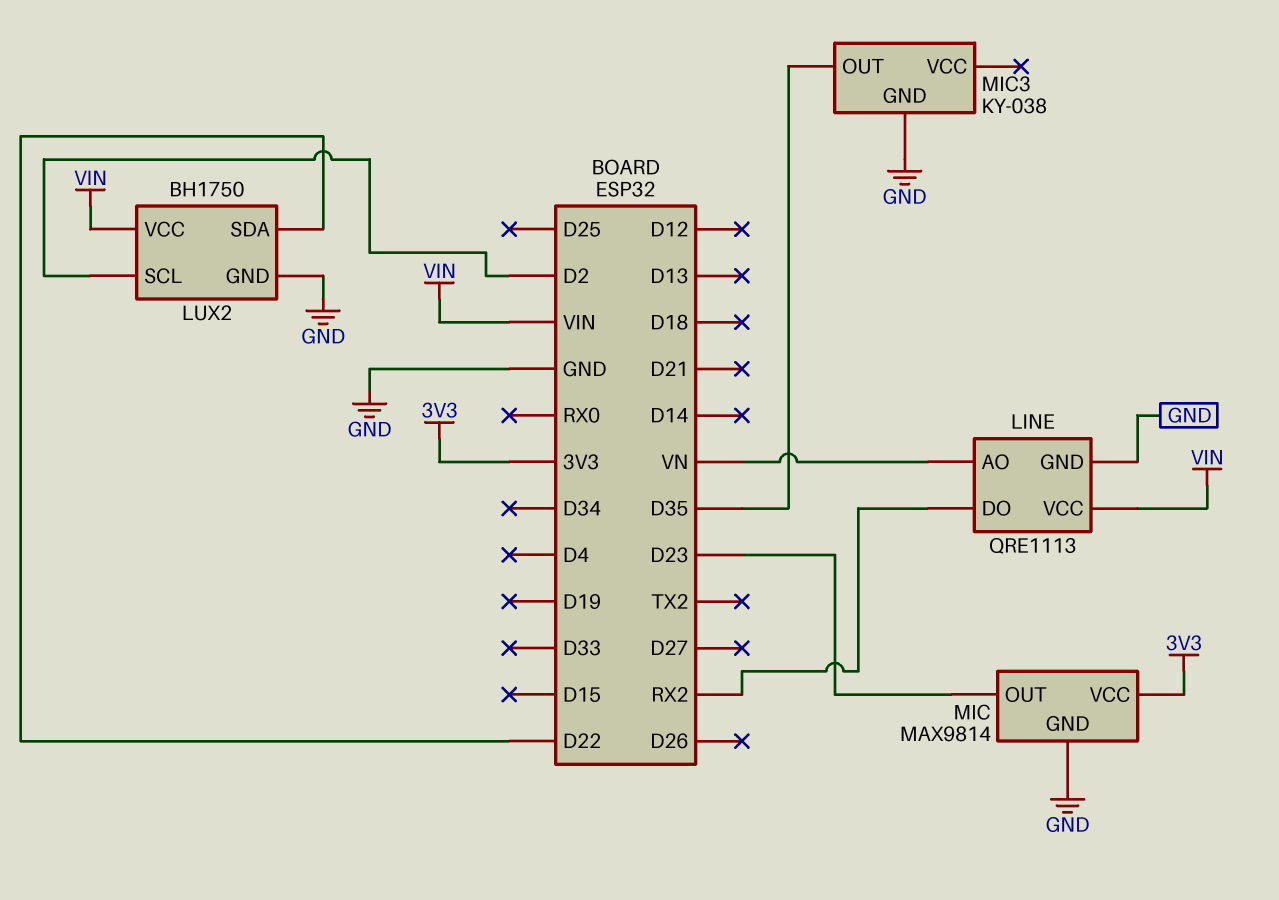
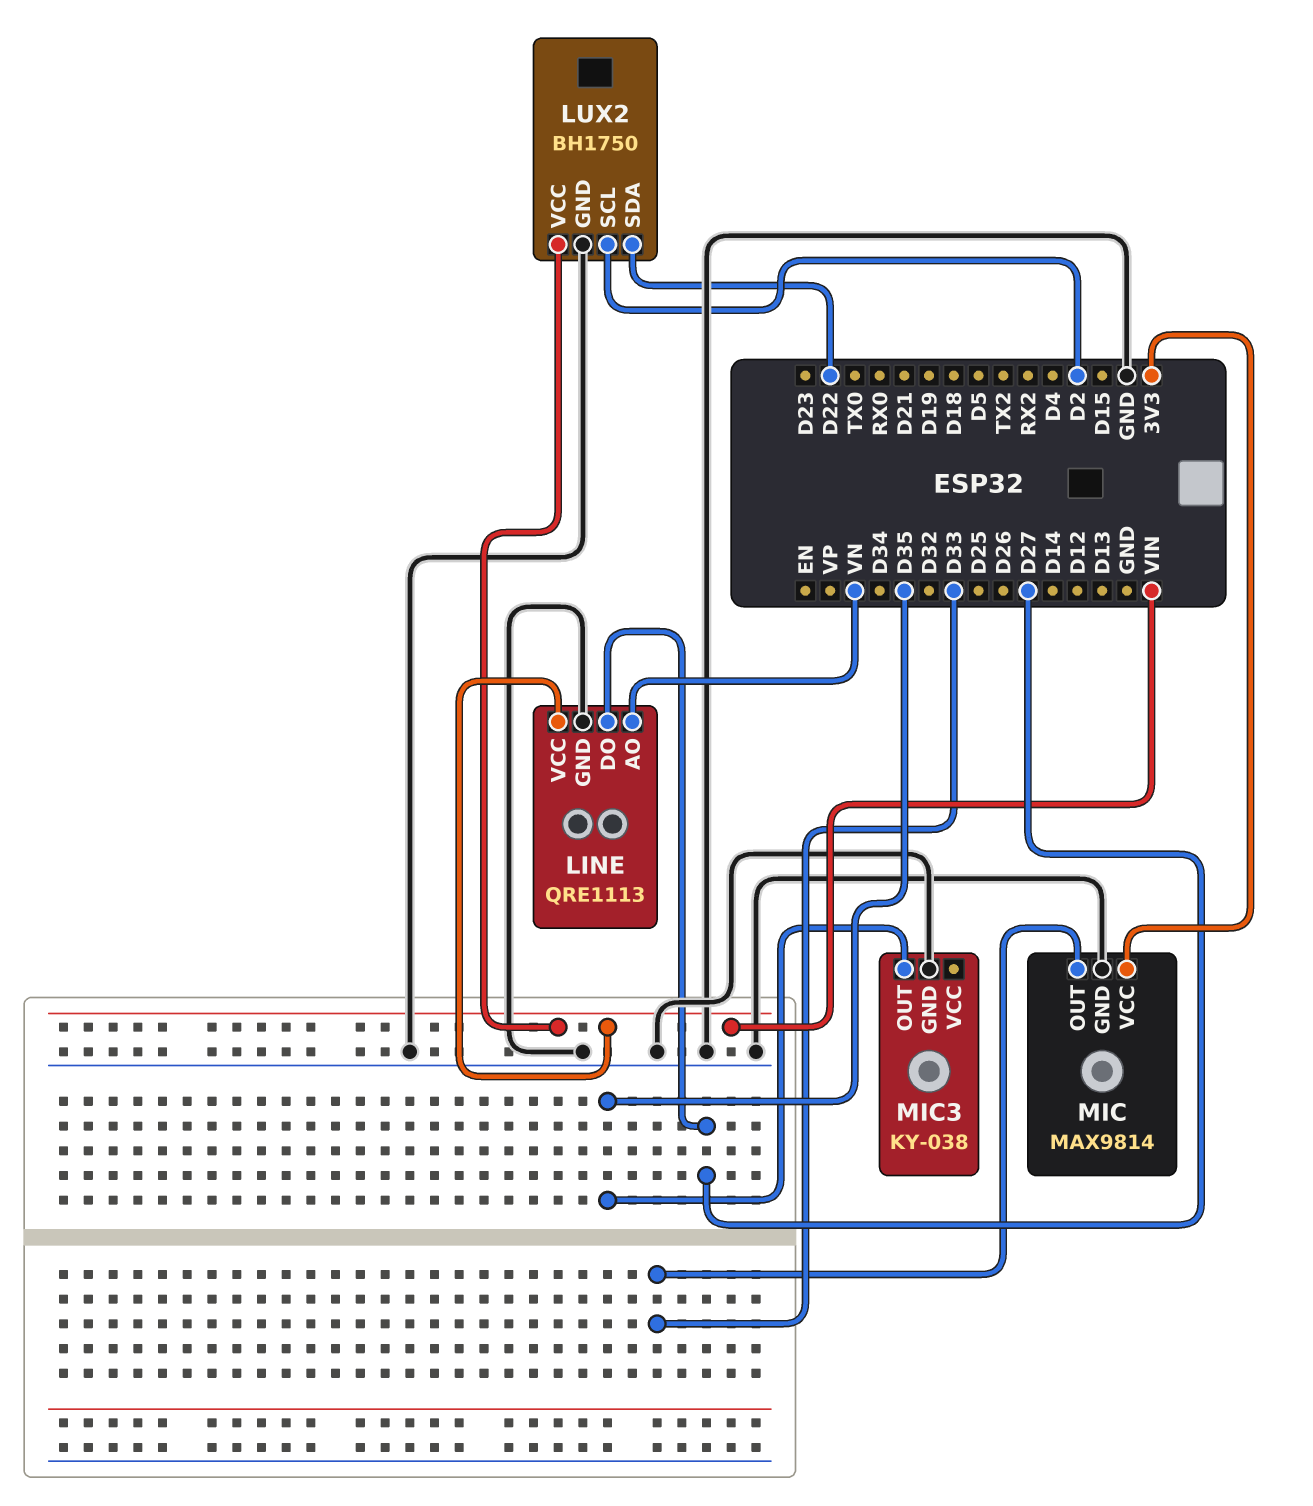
LINE pin DO: RX2 -> D27
MIC pin OUT: D23 -> D33

